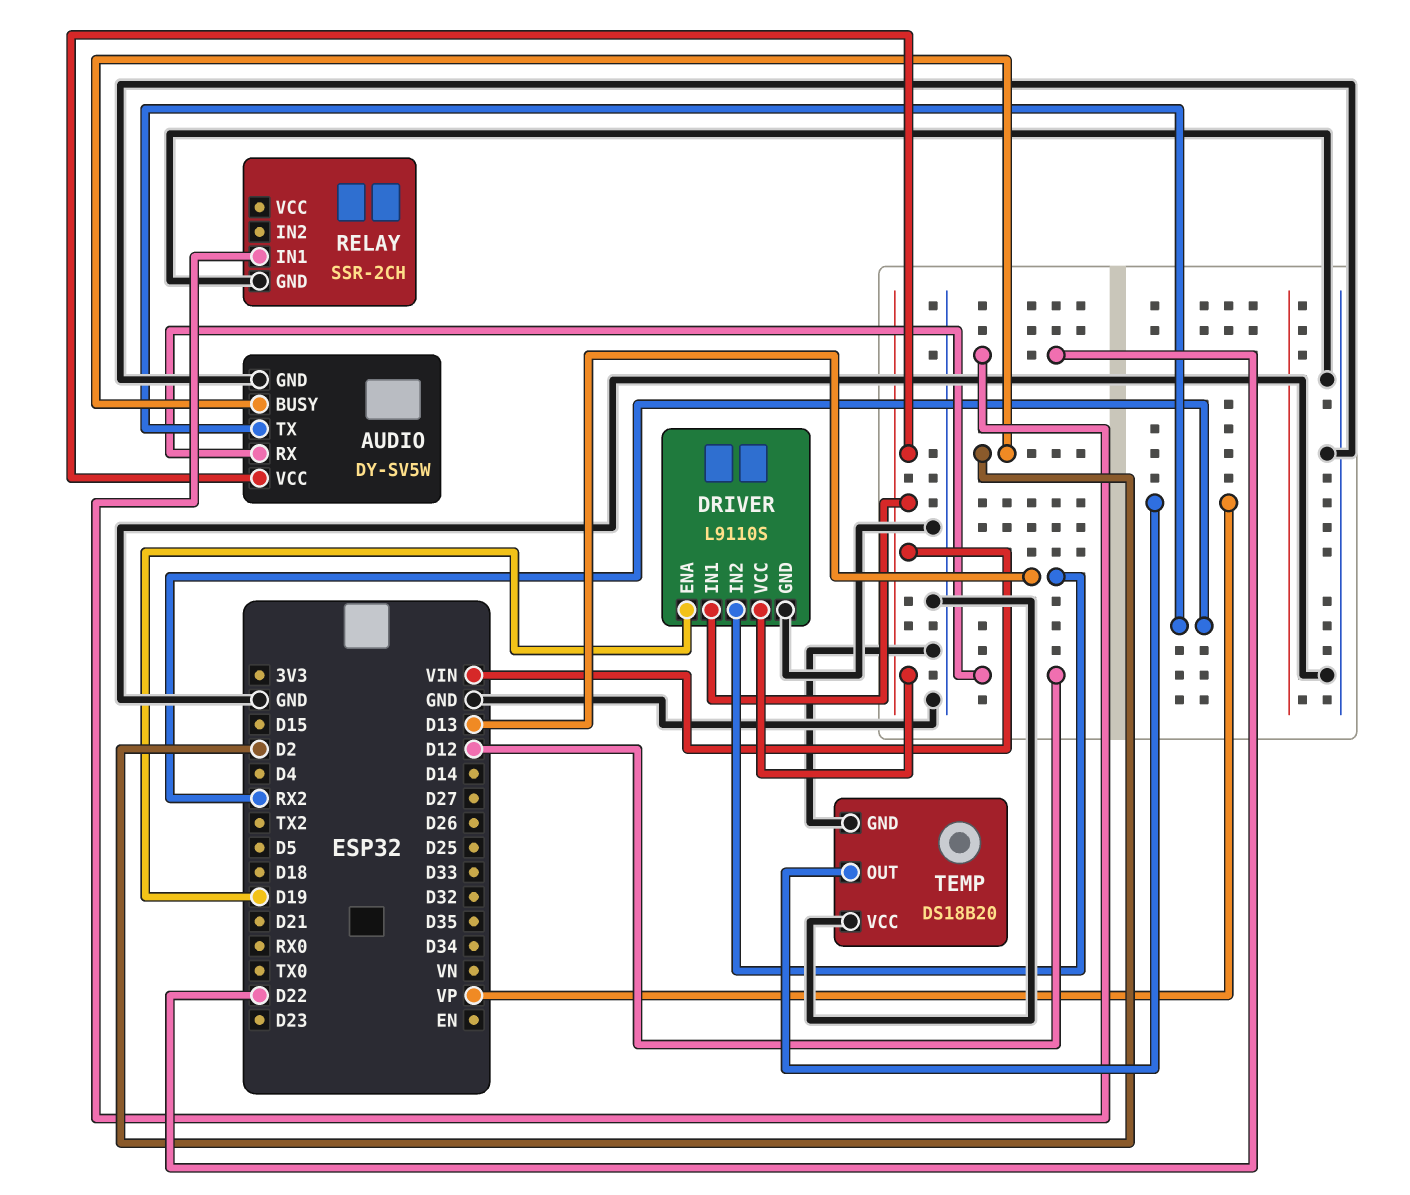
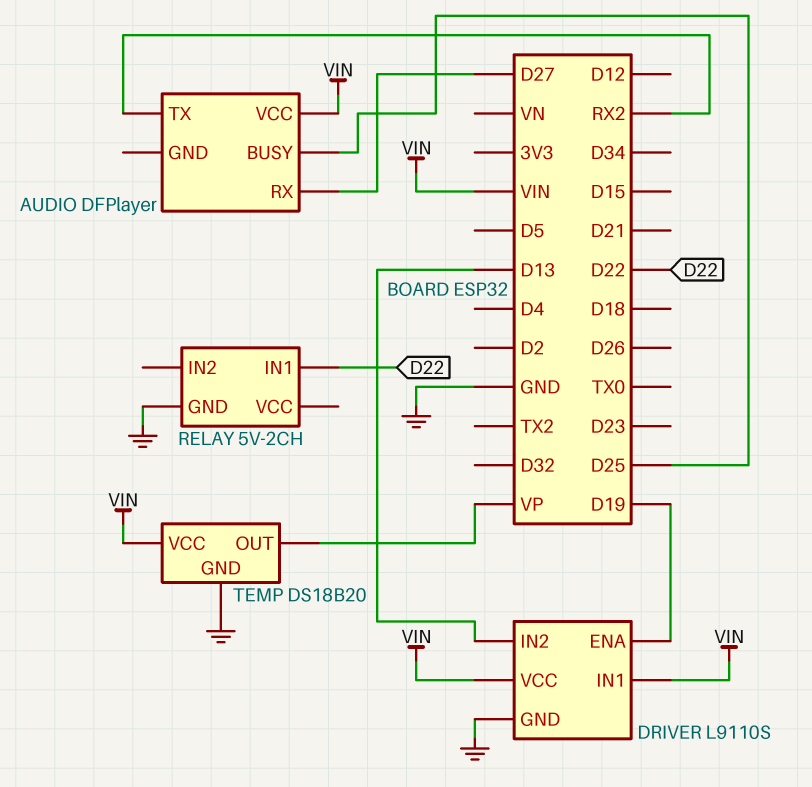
AUDIO: DY-SV5W -> DFPlayer
AUDIO pin BUSY: D2 -> D25
AUDIO pin GND: GND -> none
AUDIO pin RX: D12 -> D27
RELAY: SSR-2CH -> 5V-2CH
TEMP pin VCC: GND -> VIN

